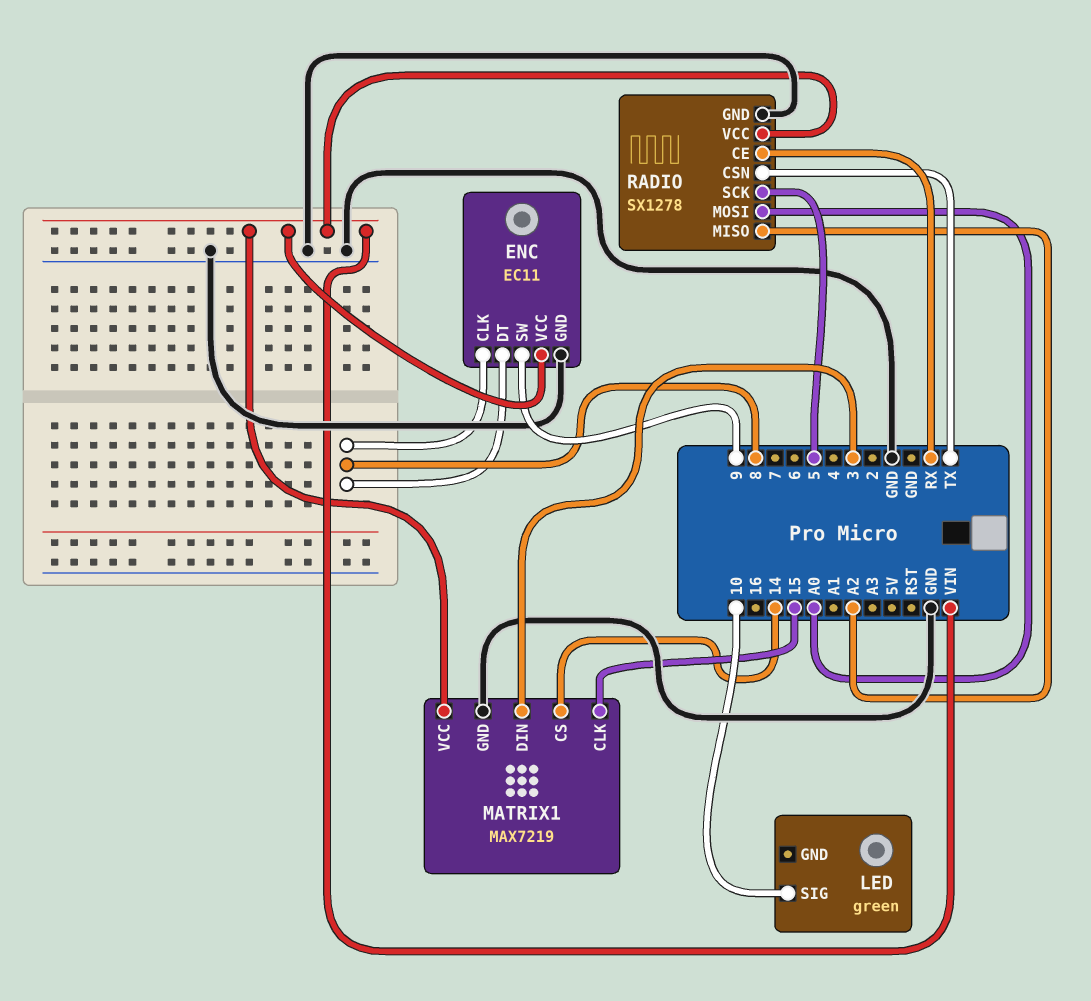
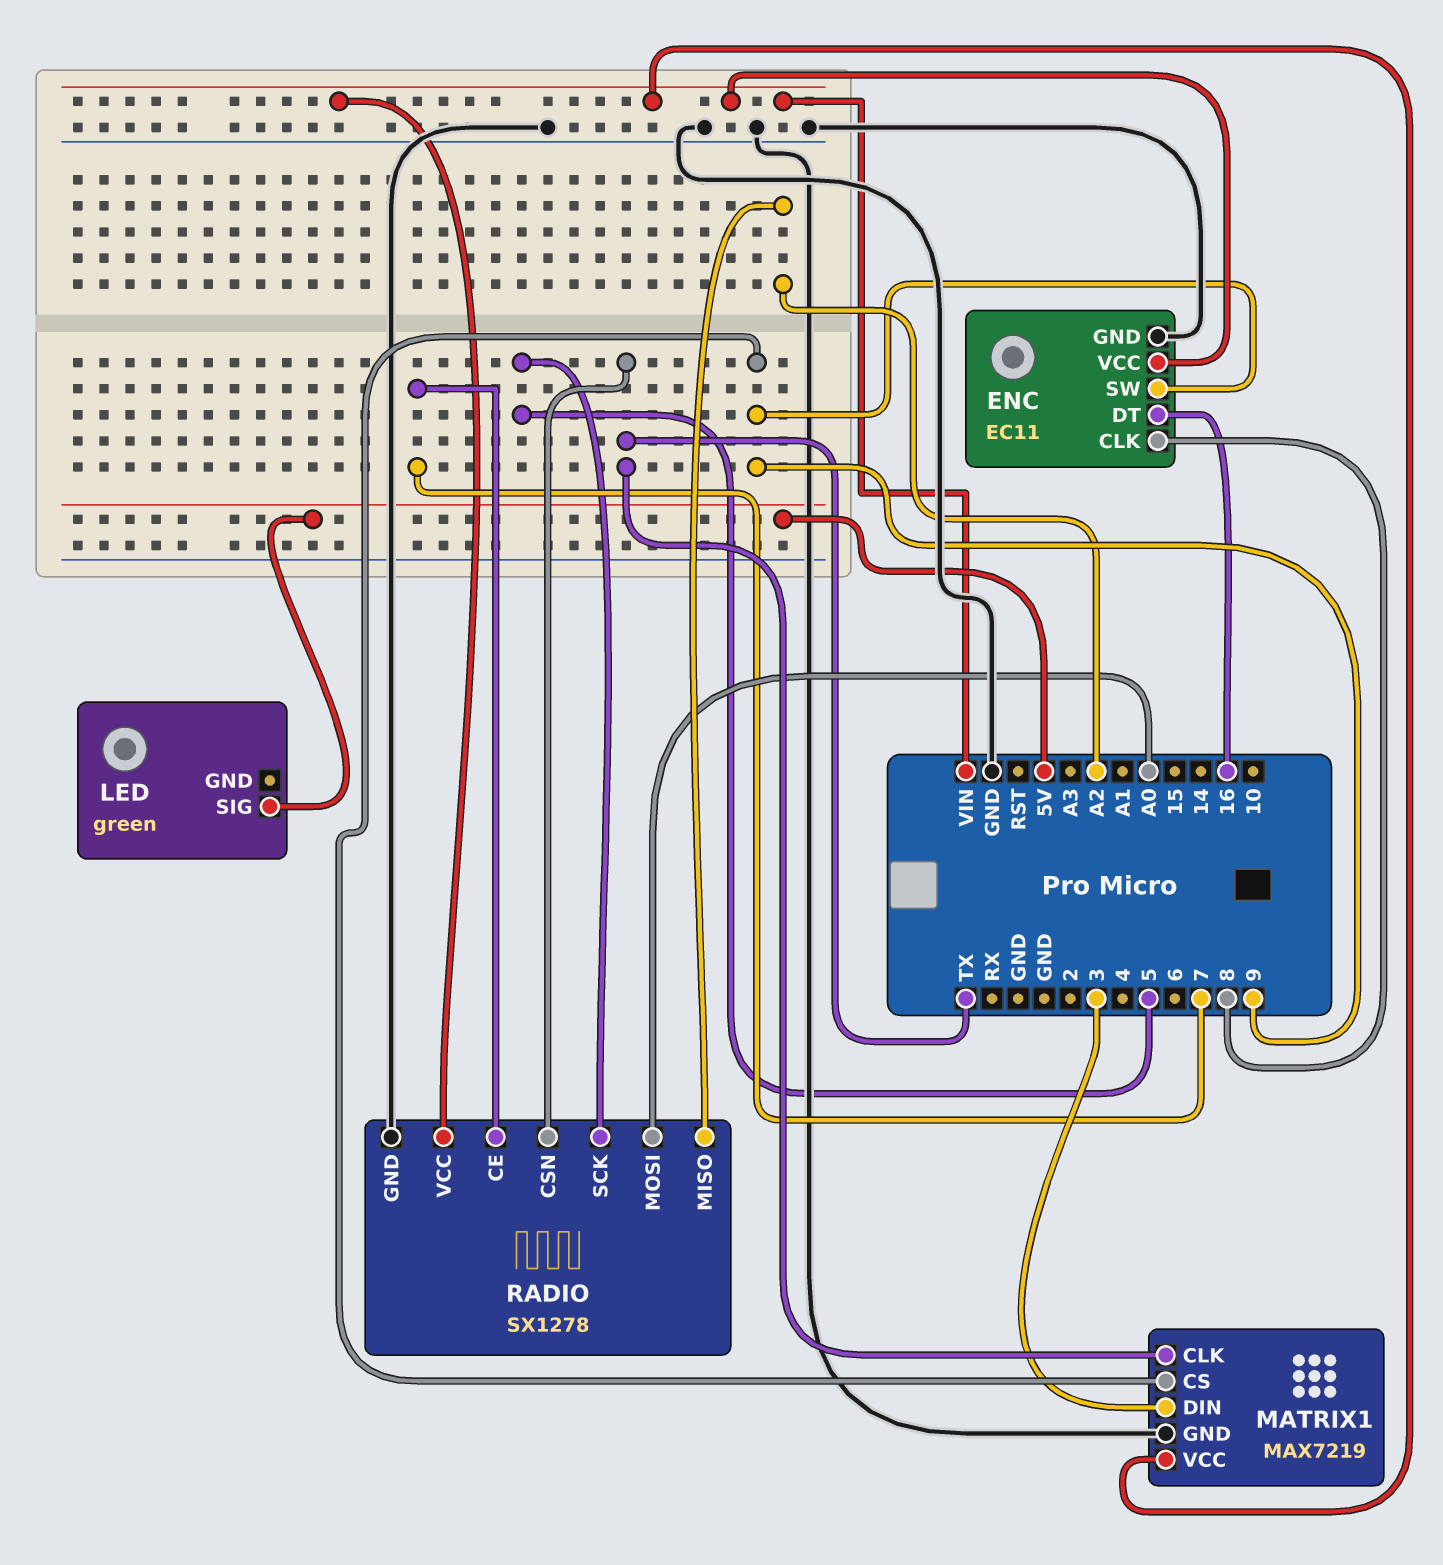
ENC pin DT: 8 -> 16
LED pin SIG: 10 -> 5V
MATRIX1 pin CLK: 15 -> TX
MATRIX1 pin CS: 14 -> 9
RADIO pin CE: RX -> 7

